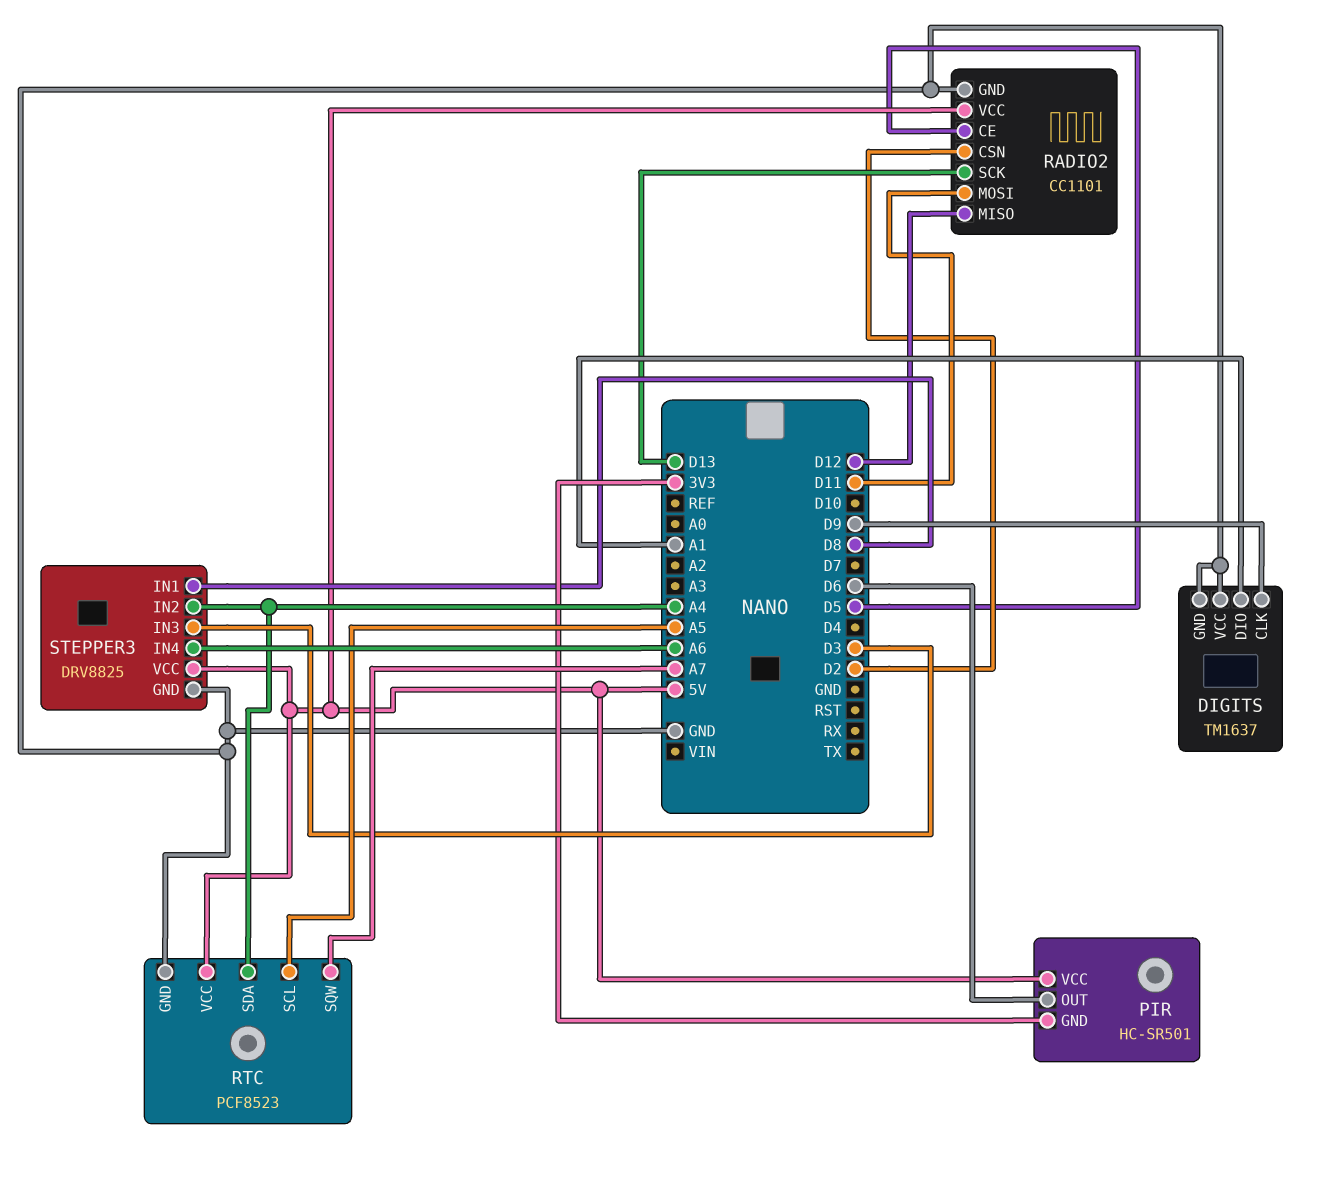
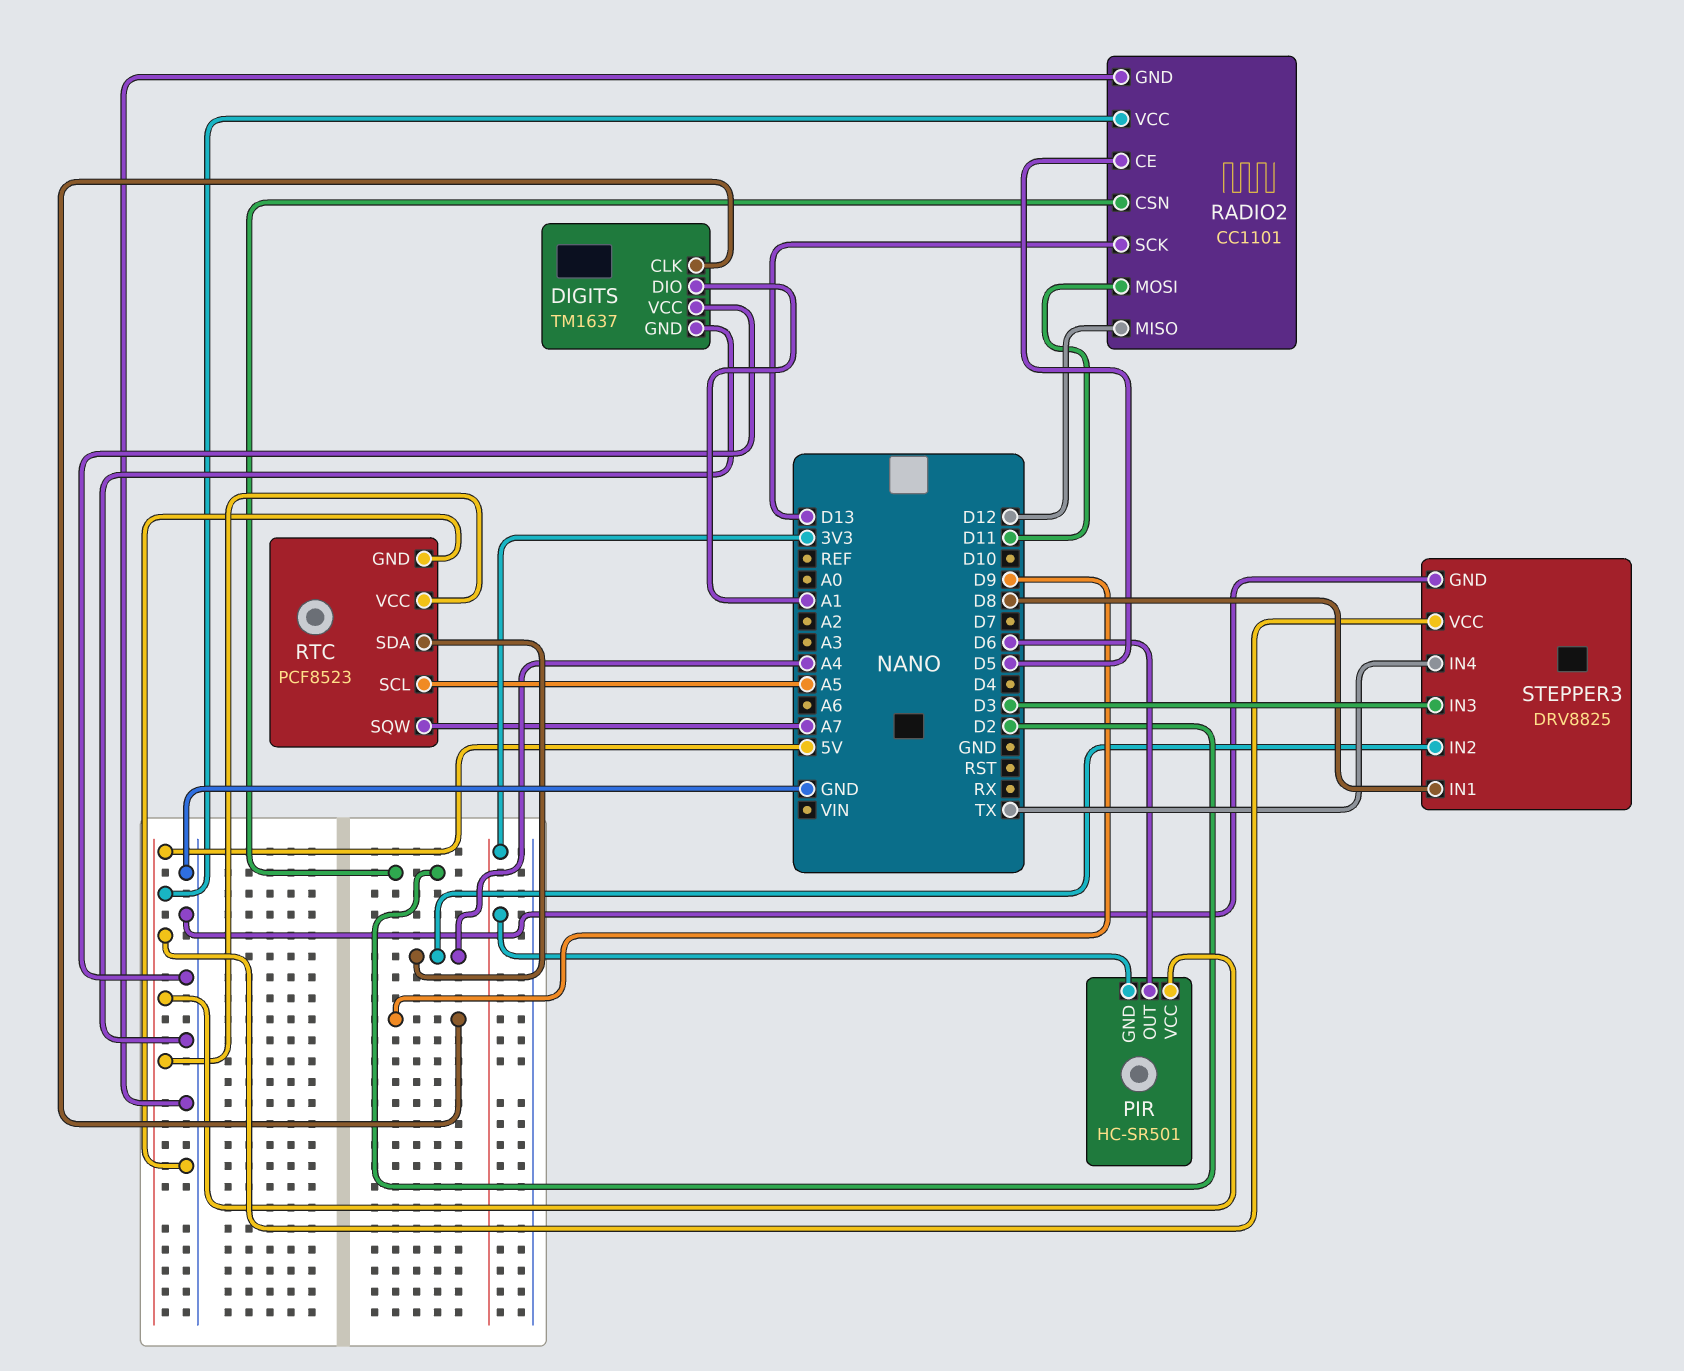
STEPPER3 pin IN4: A6 -> TX

